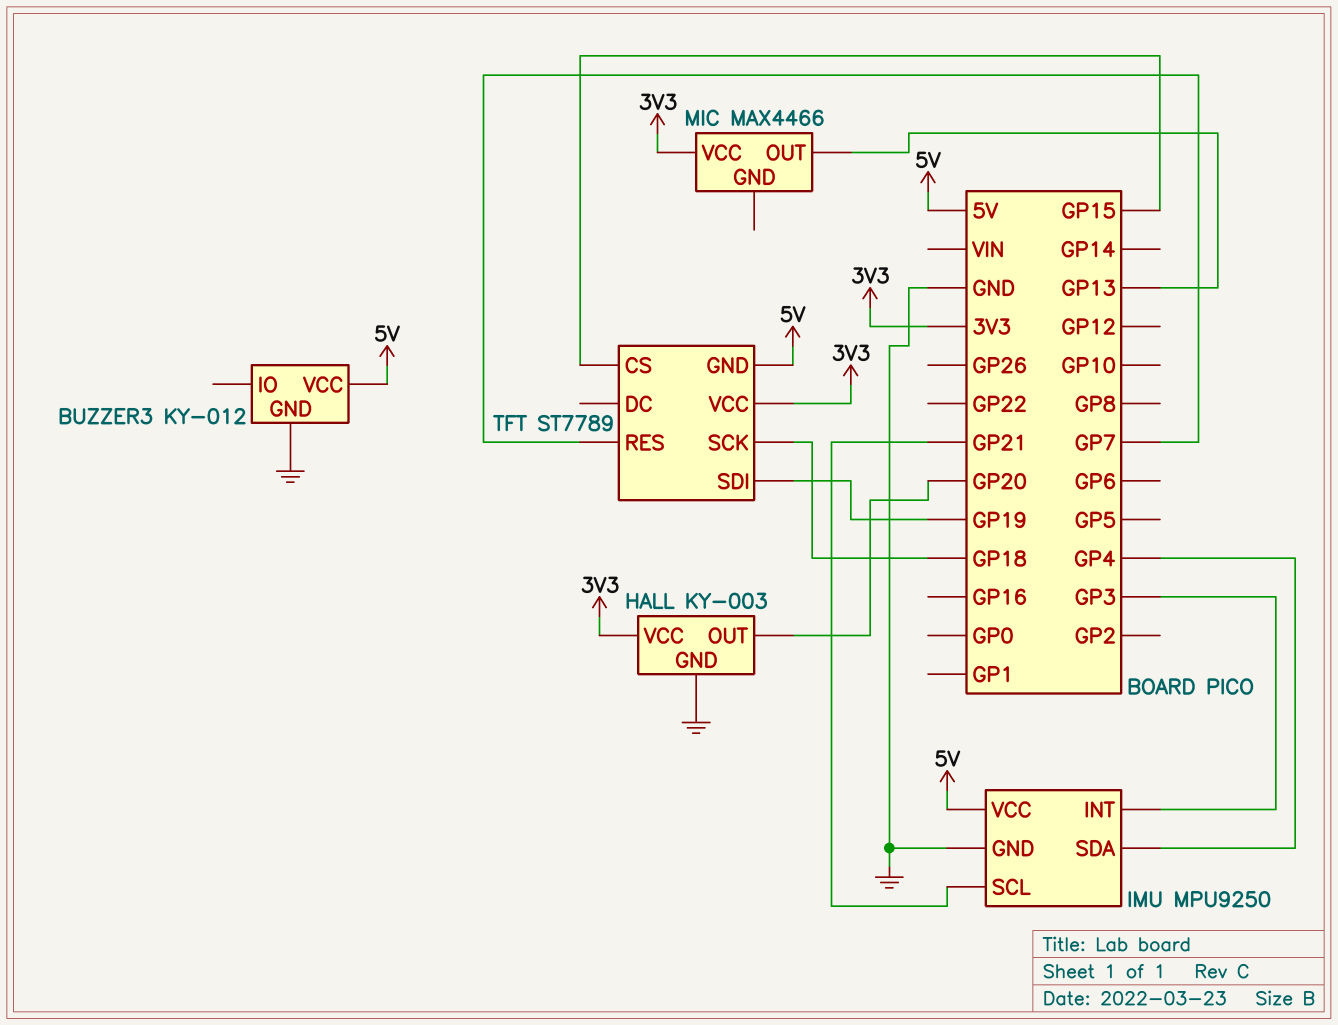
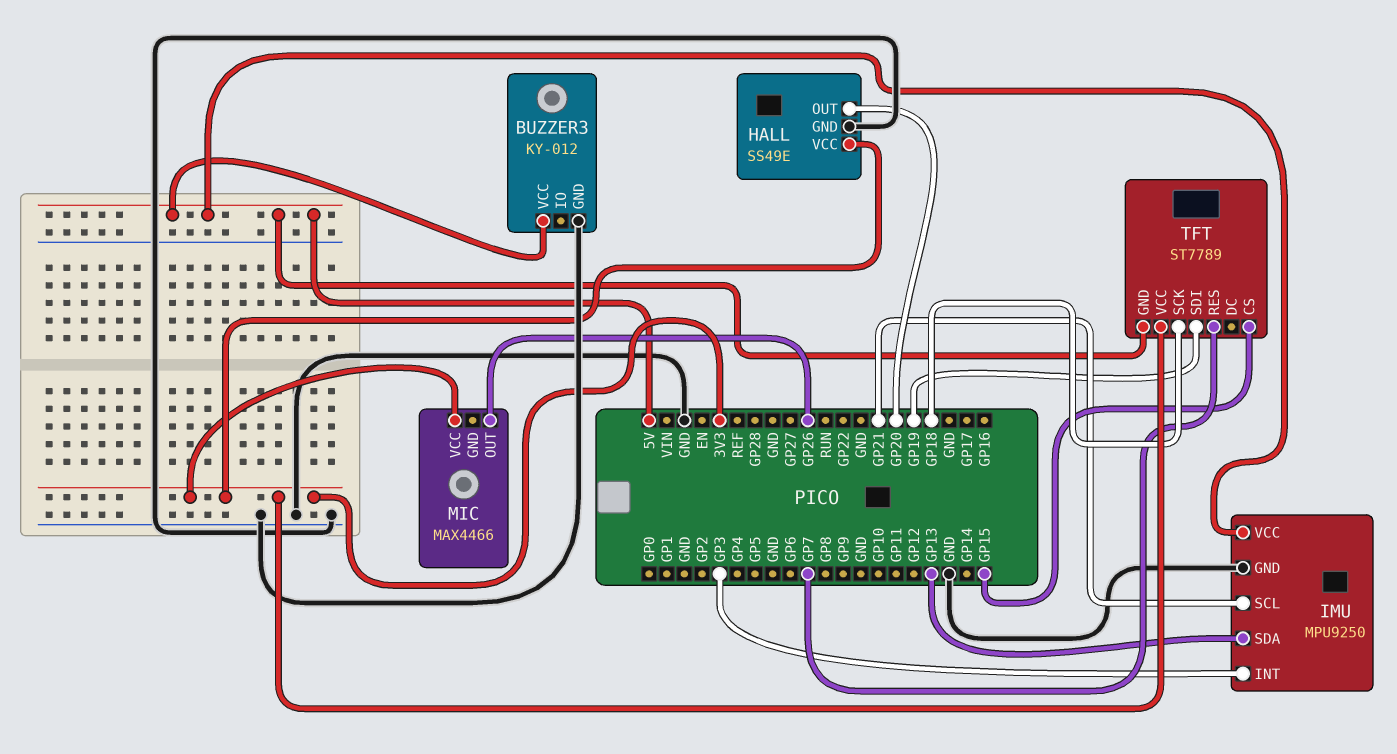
HALL: KY-003 -> SS49E
IMU pin SDA: GP4 -> GP13
MIC pin OUT: GP13 -> GP26

